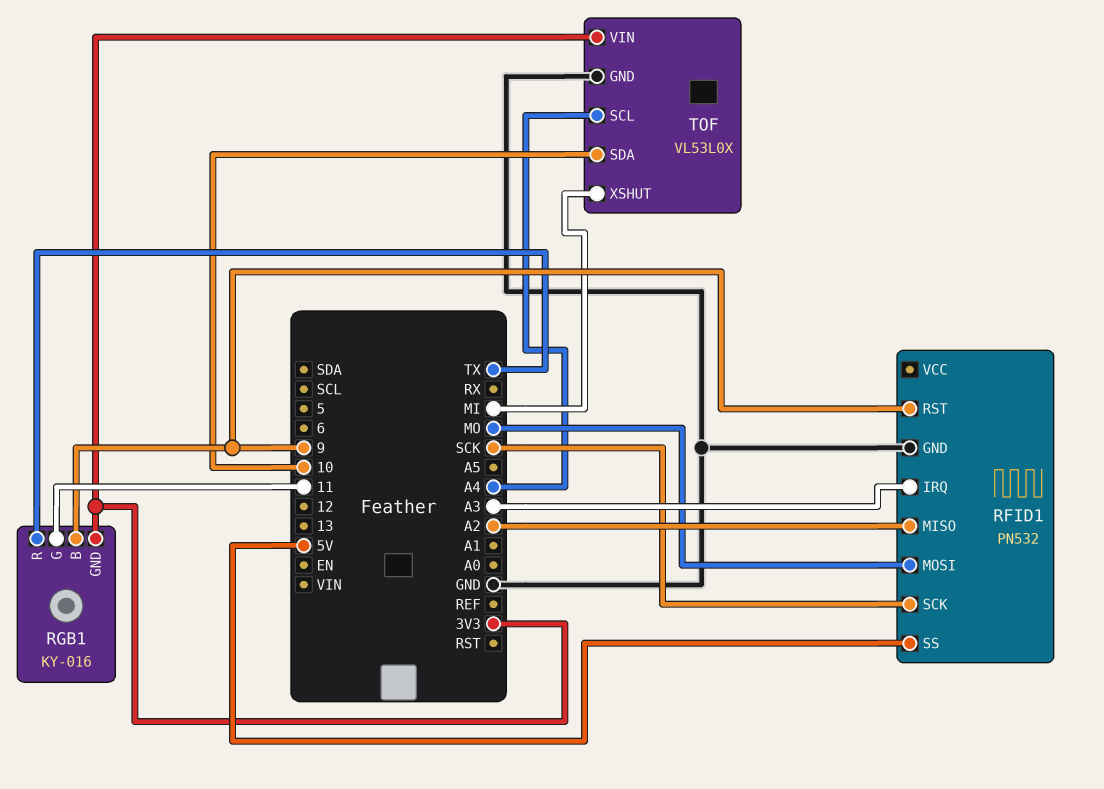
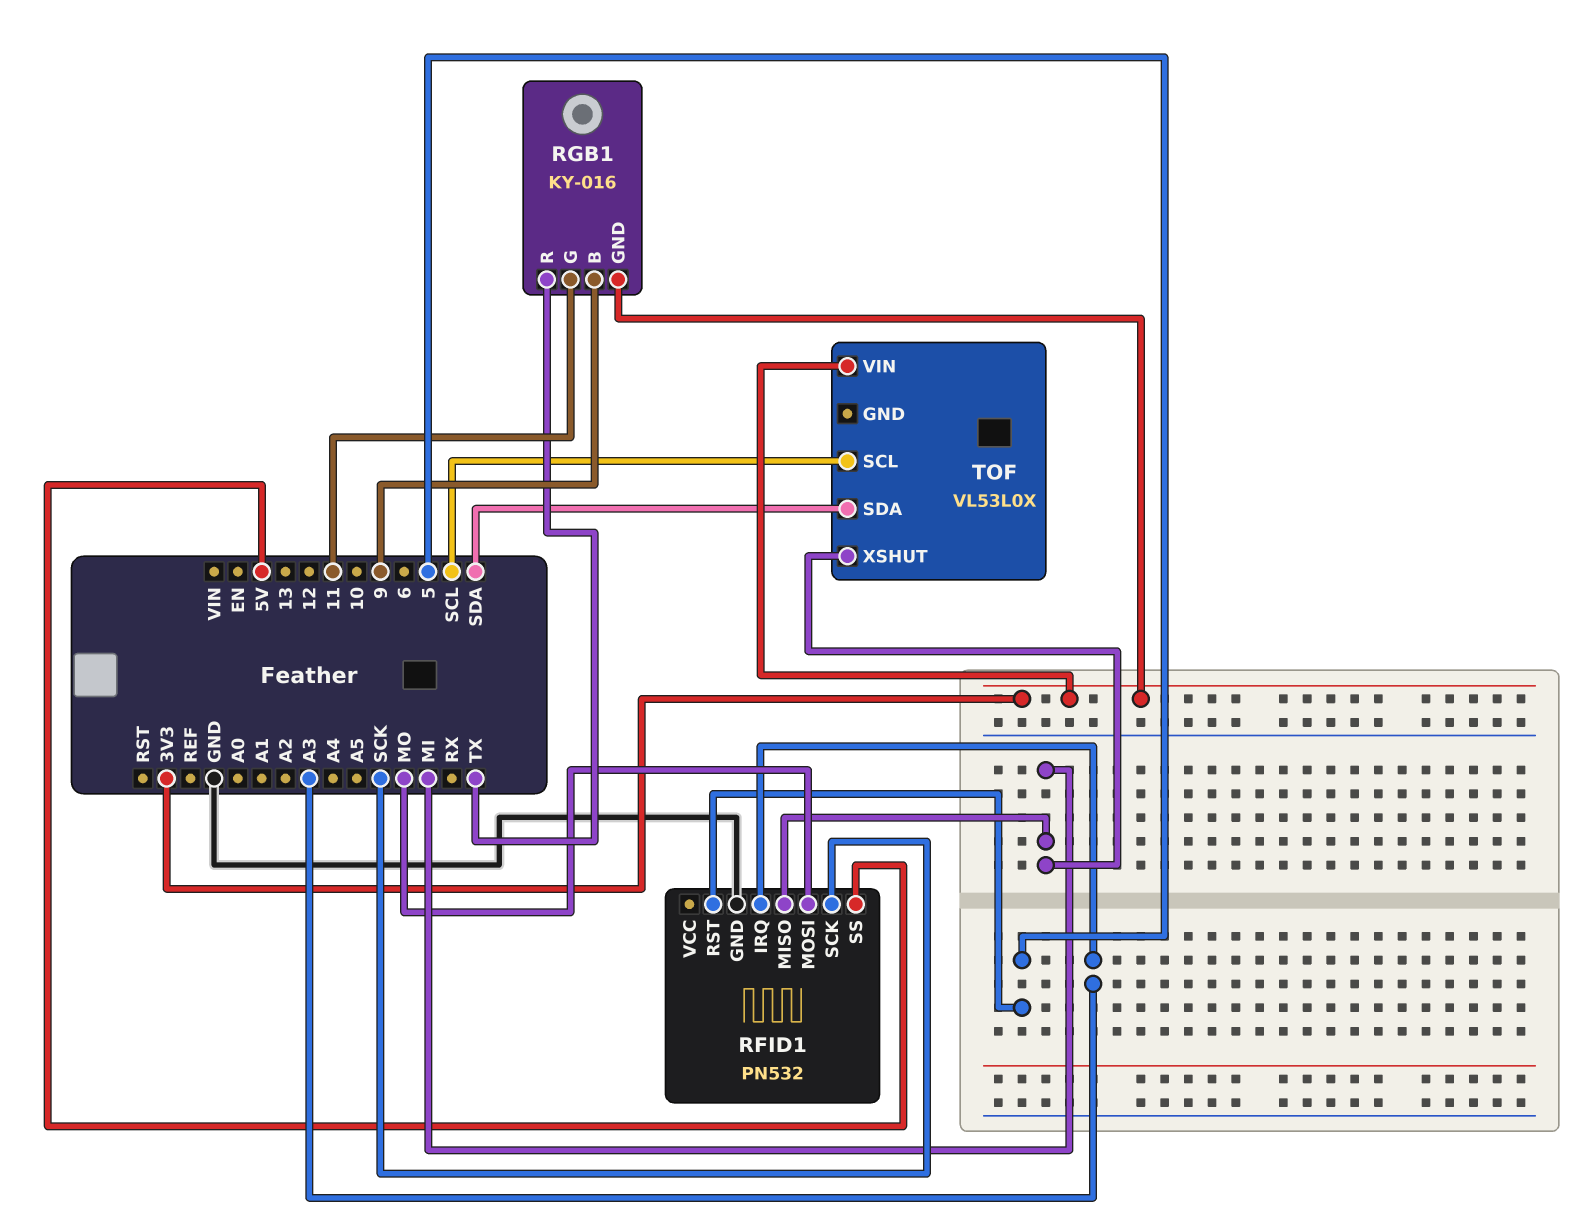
RFID1 pin MISO: A2 -> MI
RFID1 pin RST: 9 -> 5
TOF pin GND: GND -> none
TOF pin SCL: A4 -> SCL
TOF pin SDA: 10 -> SDA

